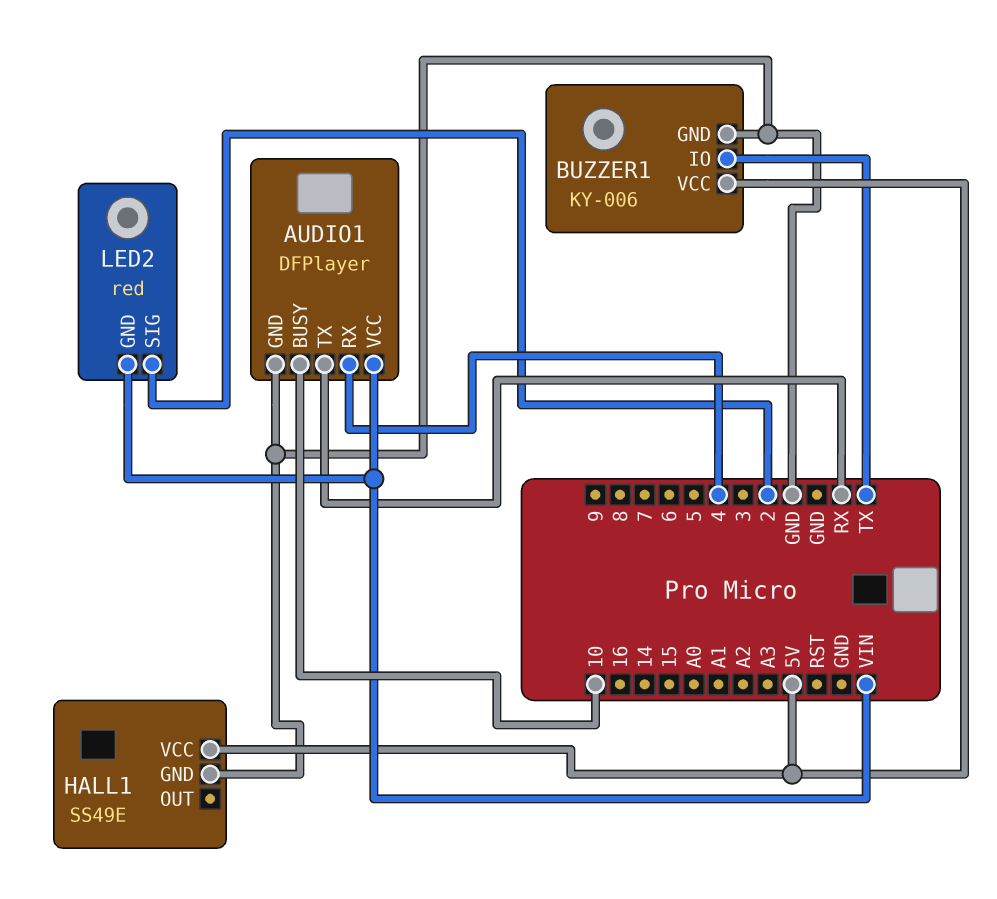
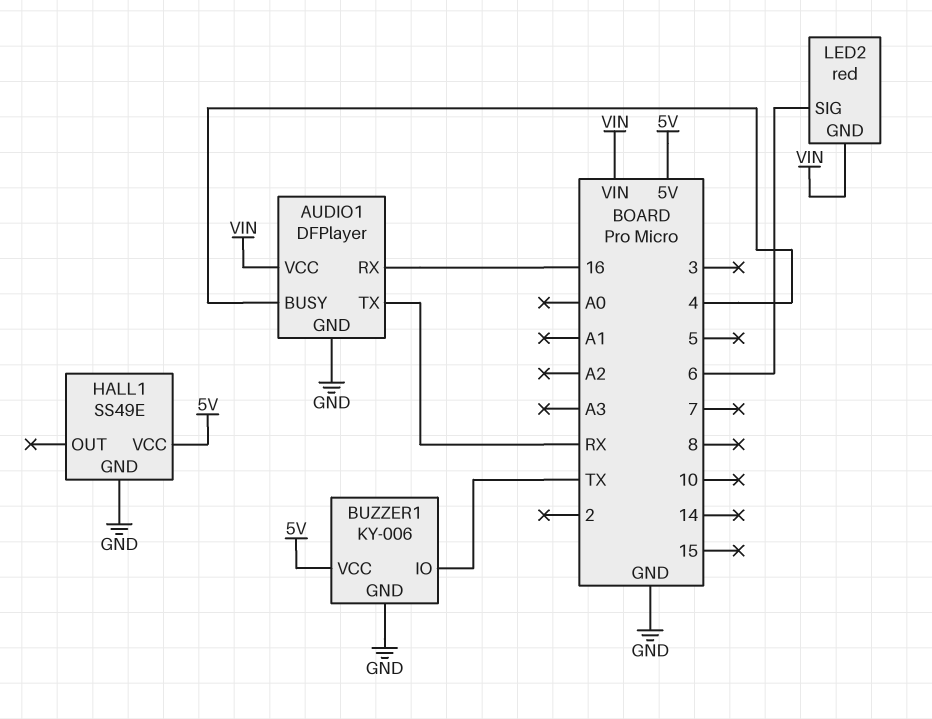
AUDIO1 pin BUSY: 10 -> 4
AUDIO1 pin RX: 4 -> 16
LED2 pin SIG: 2 -> 6

